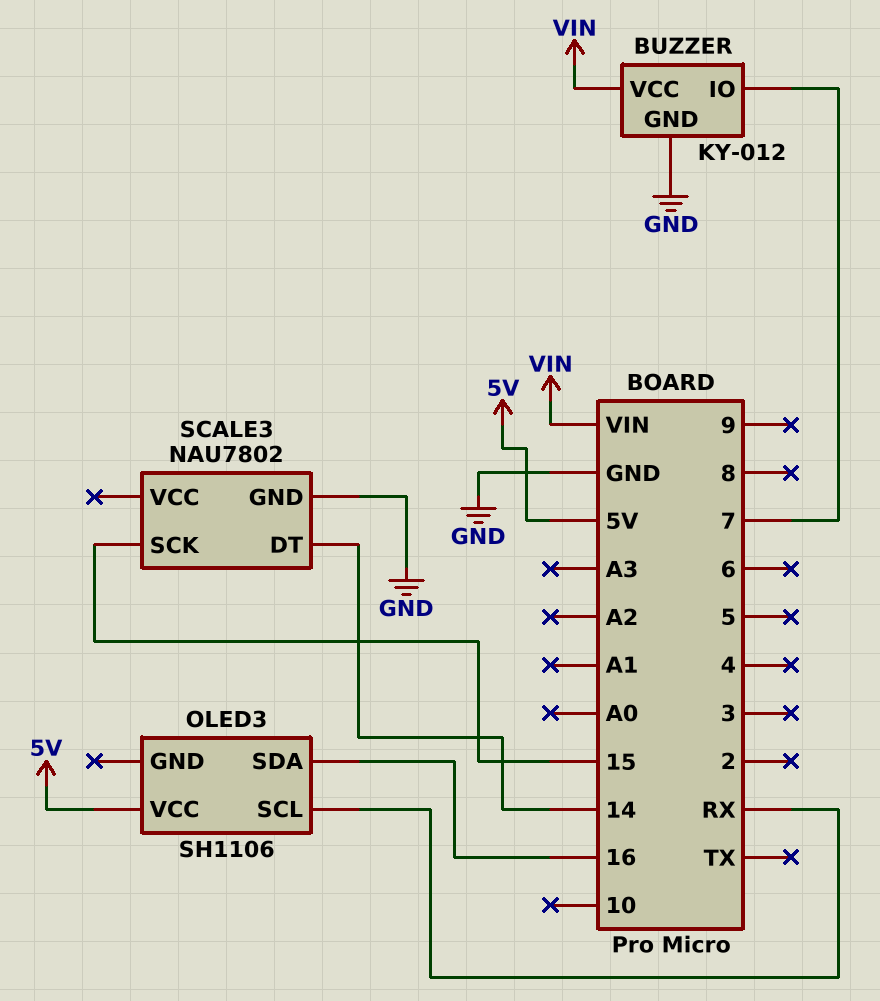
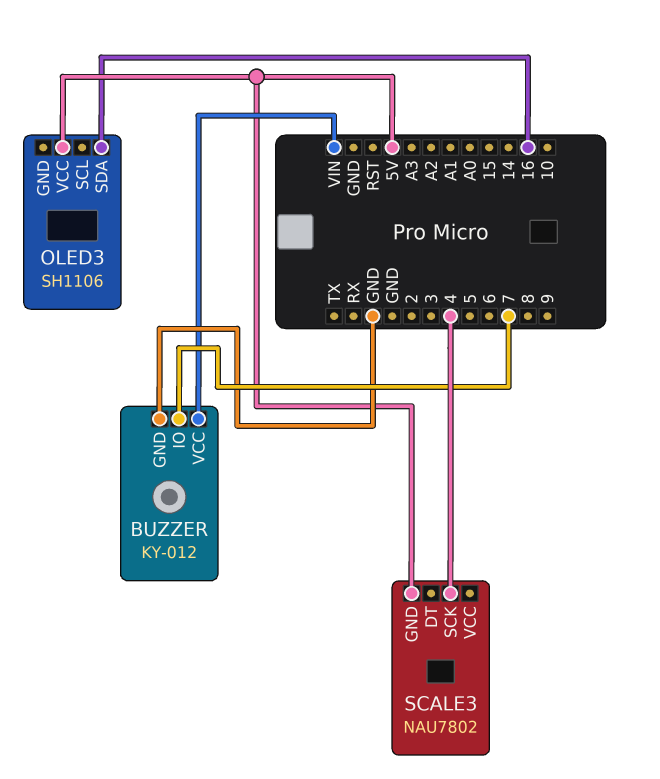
OLED3 pin SCL: RX -> none
SCALE3 pin DT: 14 -> none
SCALE3 pin GND: GND -> 5V
SCALE3 pin SCK: 15 -> 4

